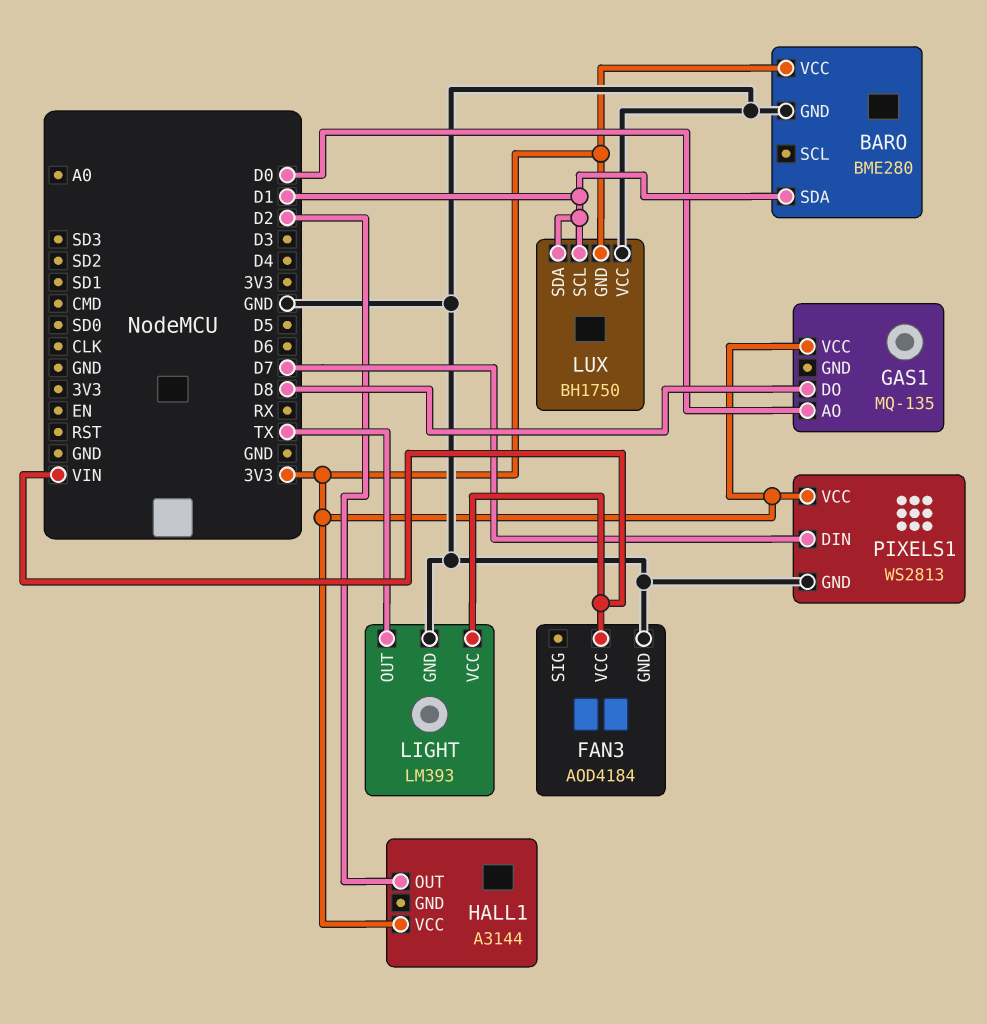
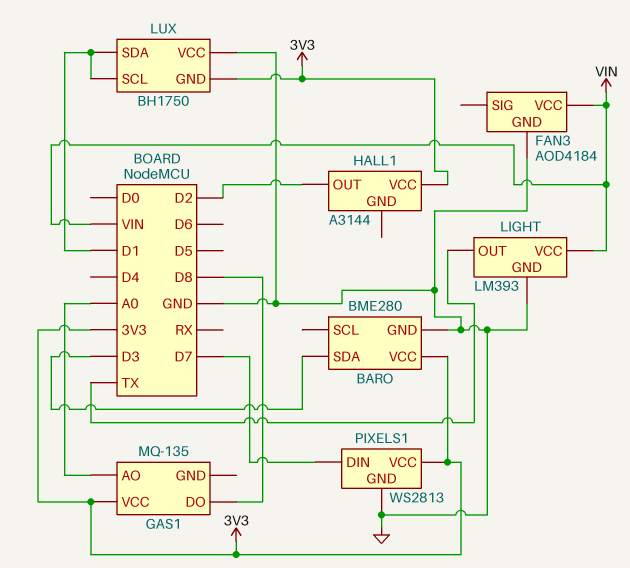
BARO pin SDA: D1 -> D3
GAS1 pin AO: D0 -> A0

